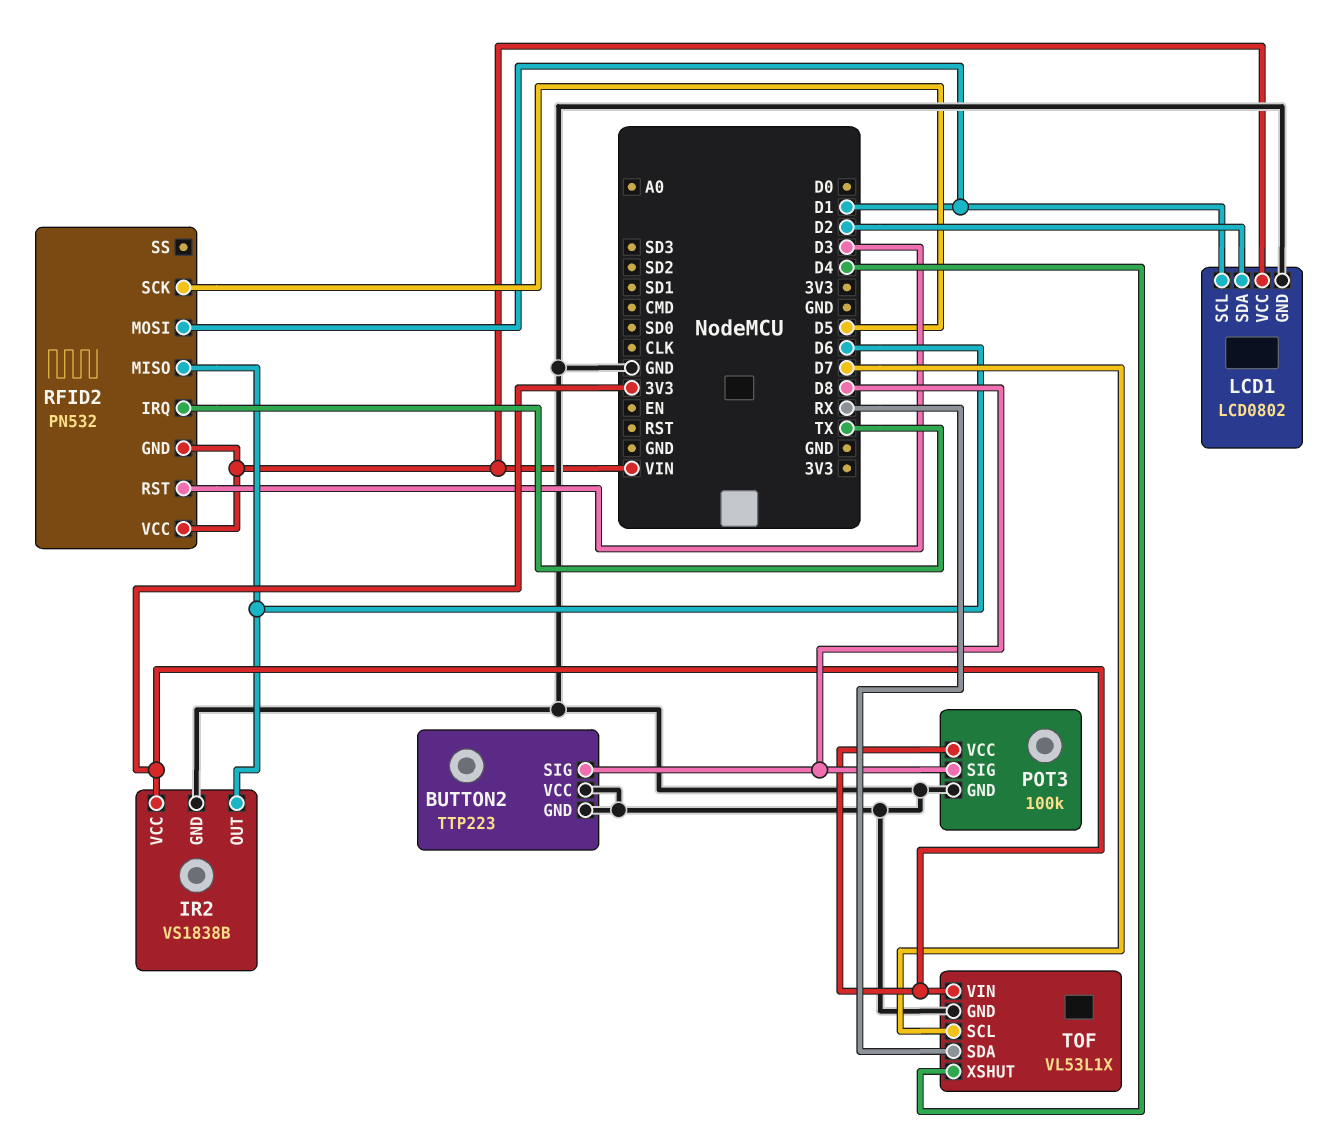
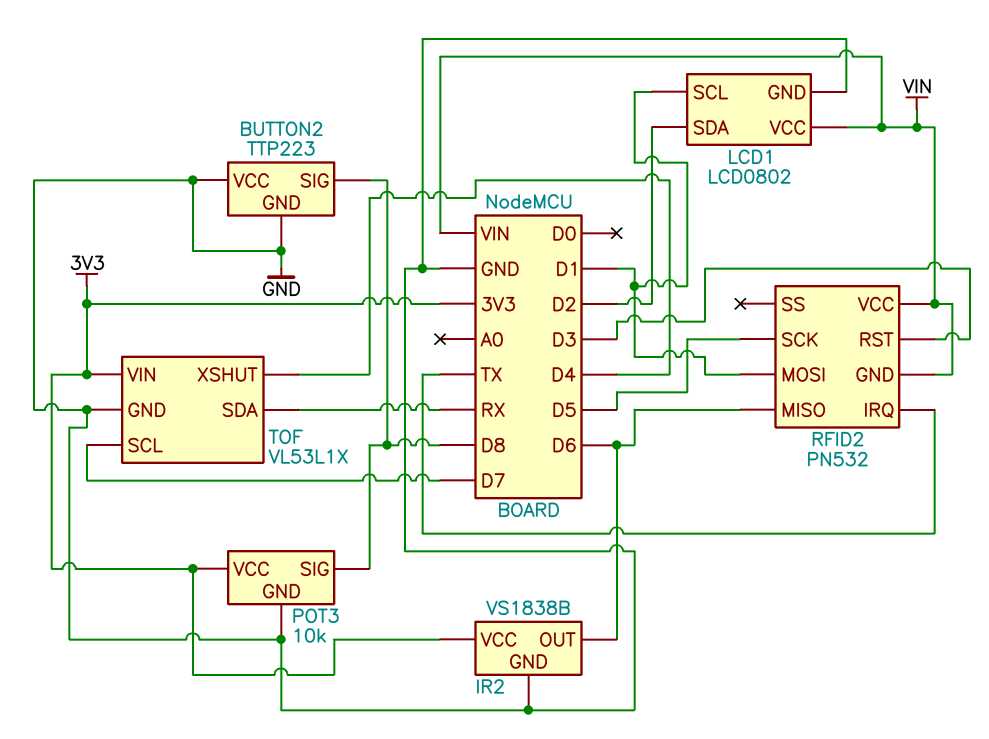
POT3: 100k -> 10k

